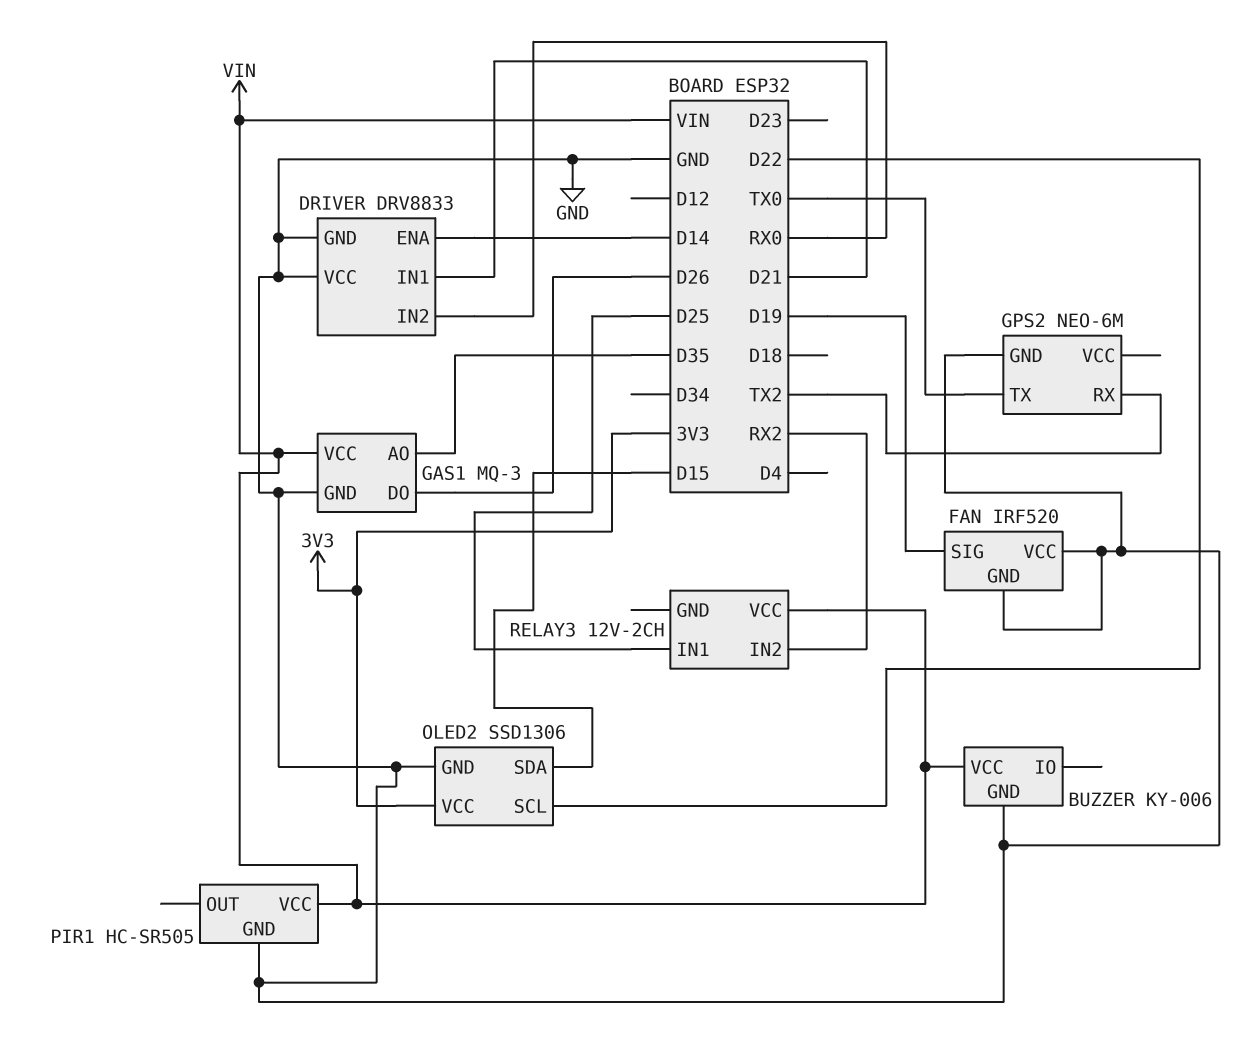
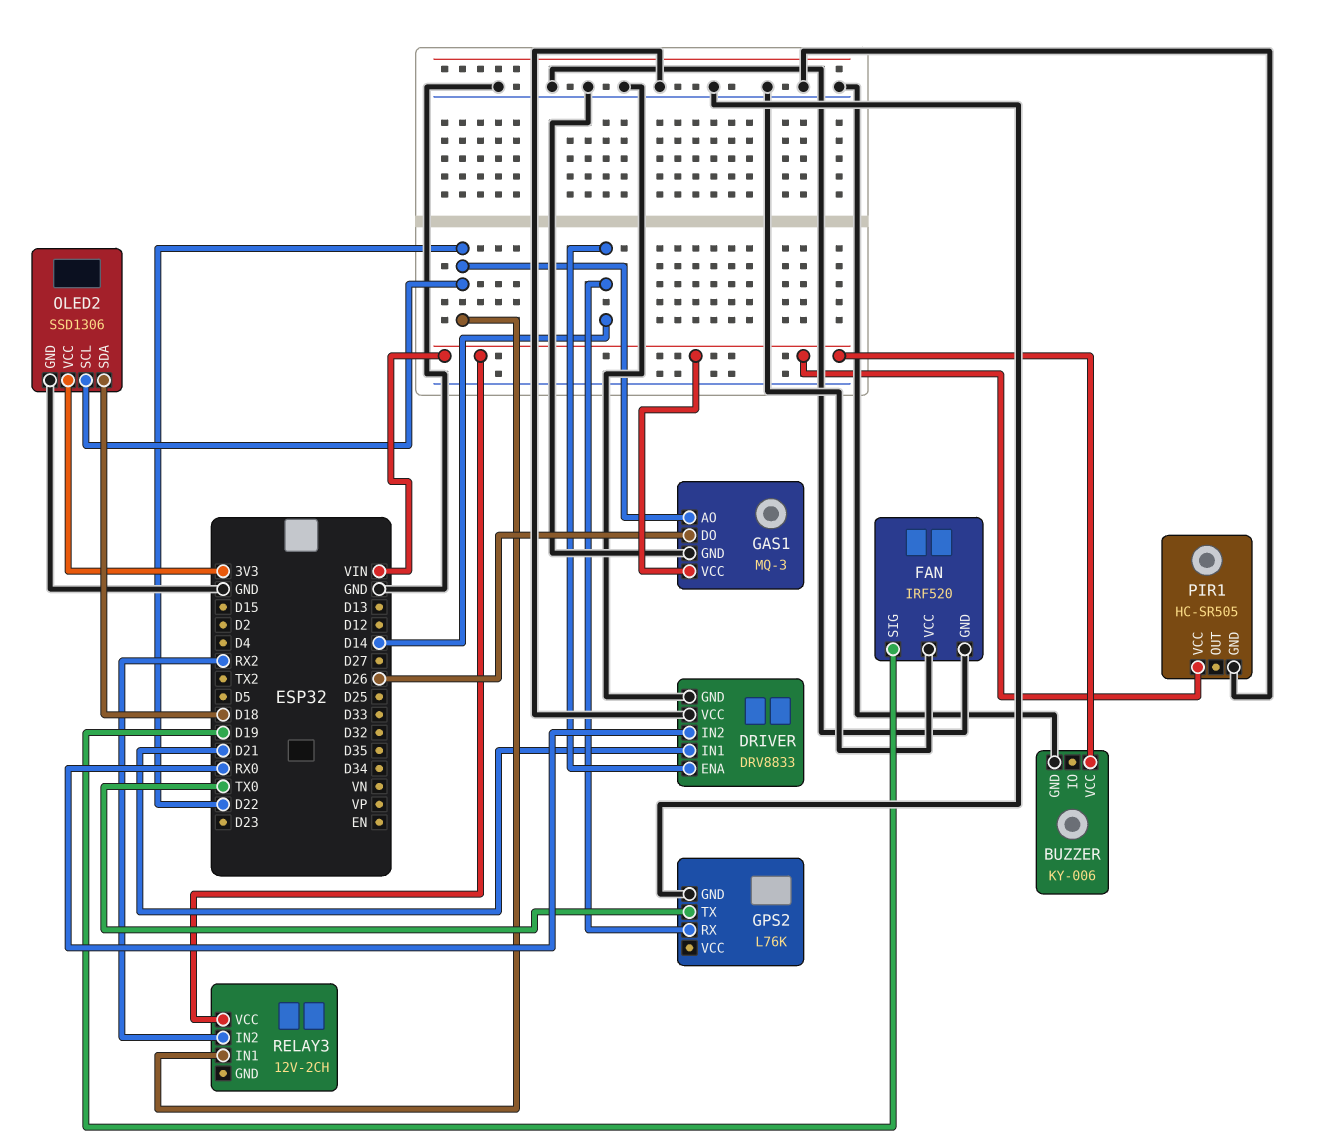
GAS1 pin AO: D35 -> D22
GPS2: NEO-6M -> L76K
GPS2 pin RX: TX2 -> D14
OLED2 pin SDA: D15 -> D18
RELAY3 pin IN1: D25 -> D22

